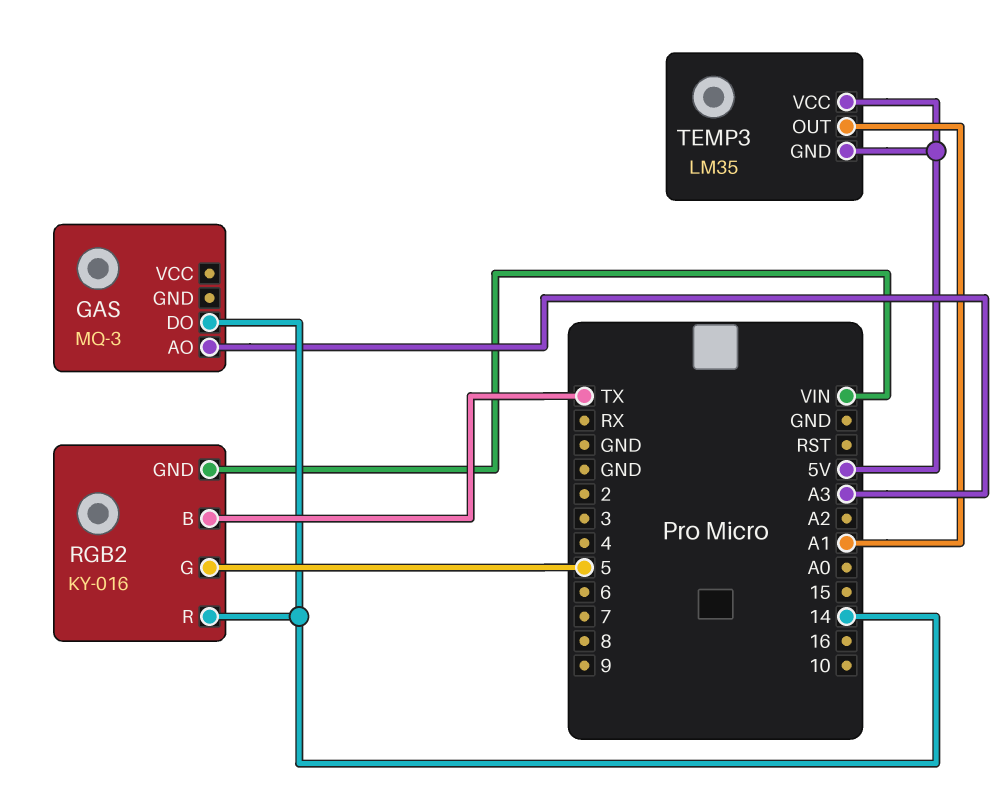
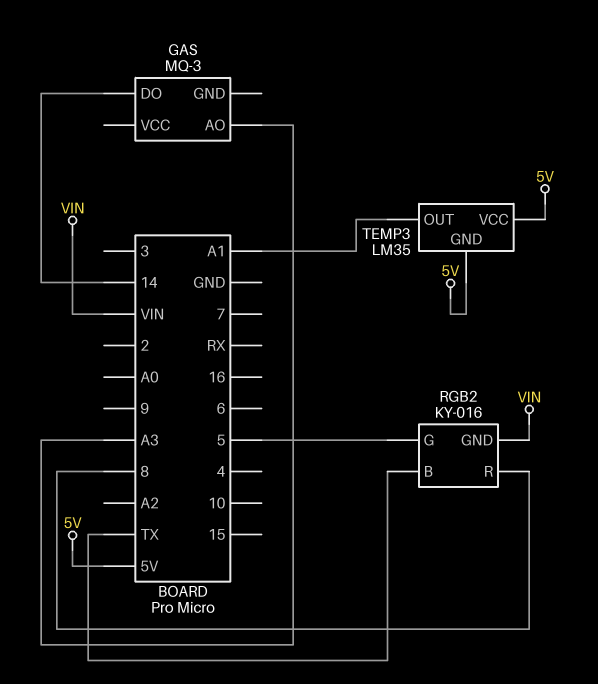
RGB2 pin R: 14 -> 8

